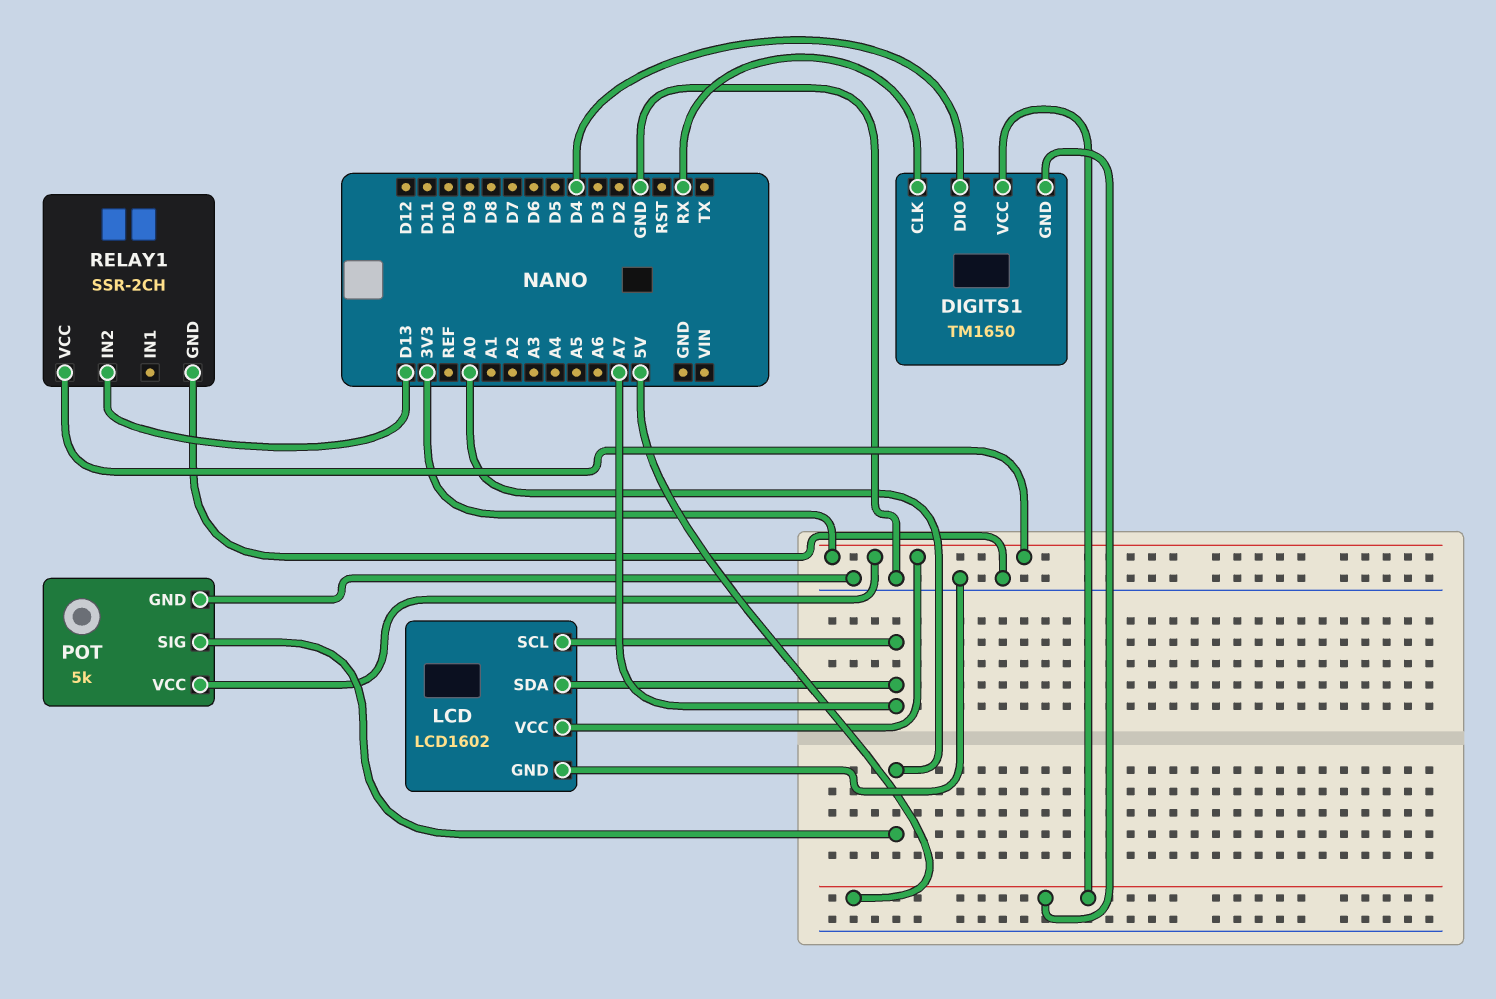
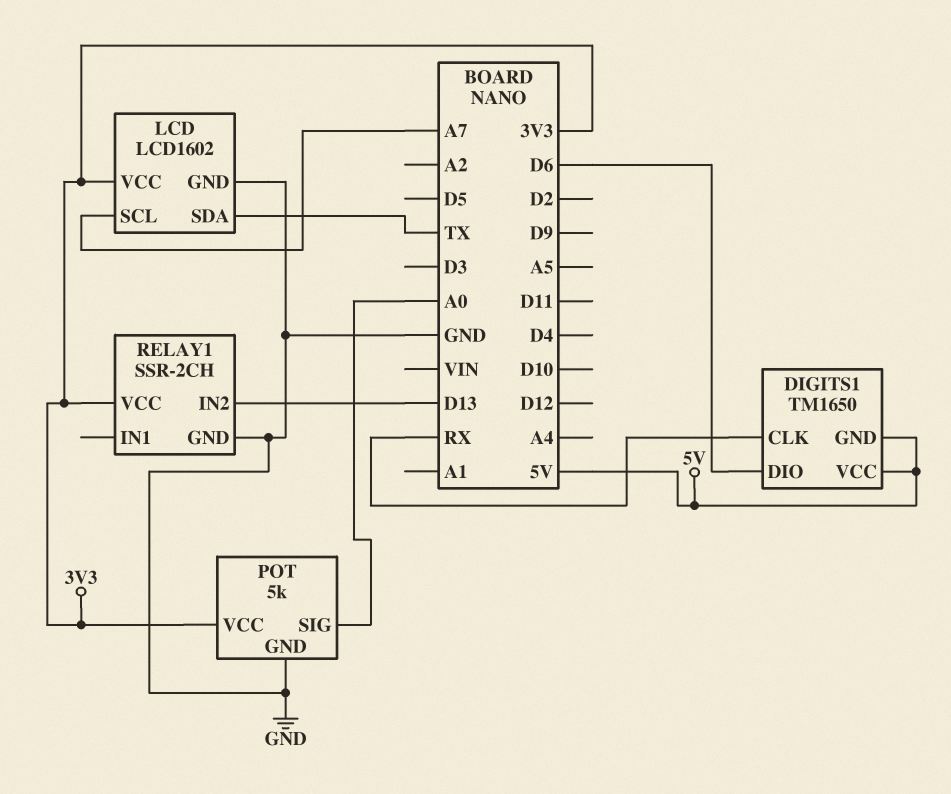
DIGITS1 pin DIO: D4 -> D6
LCD pin SDA: A7 -> TX

